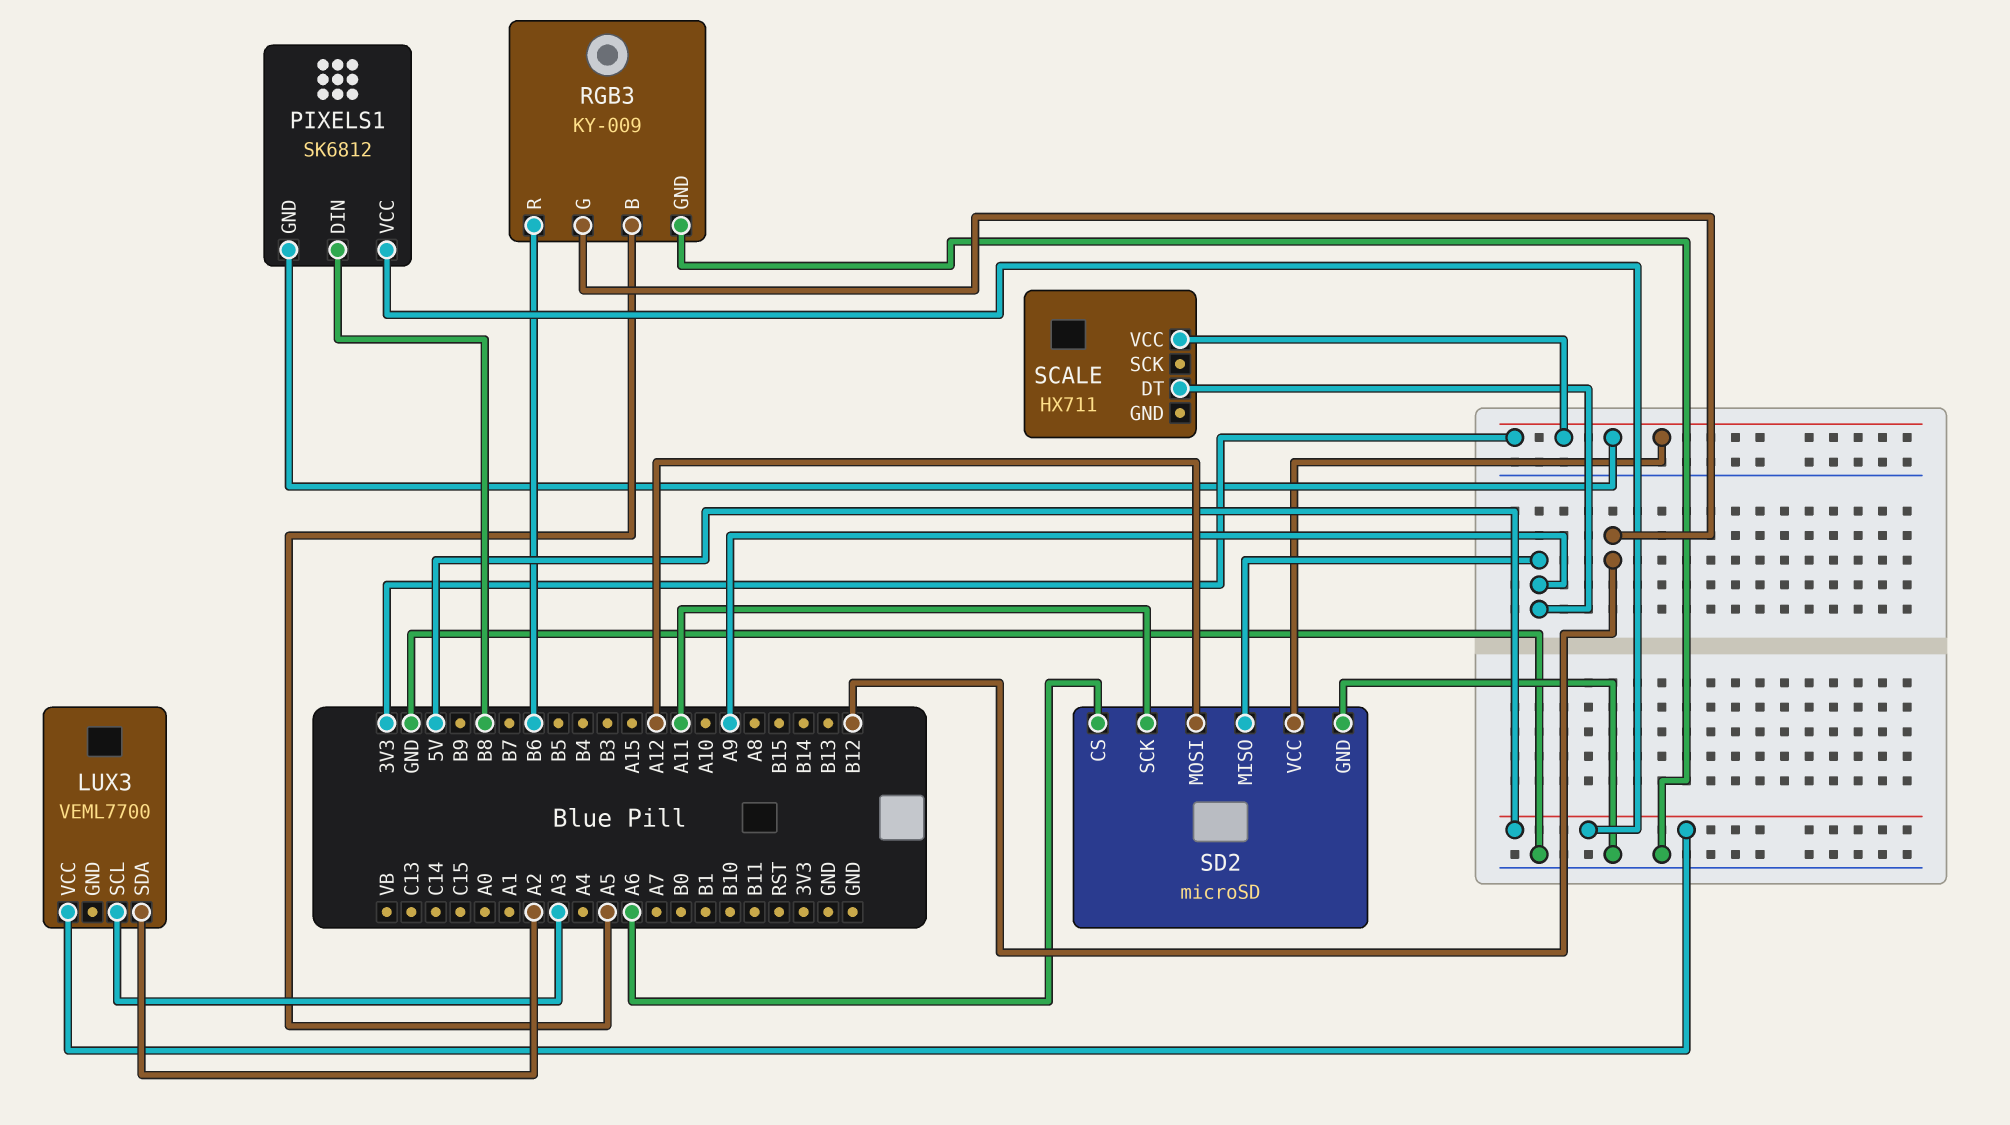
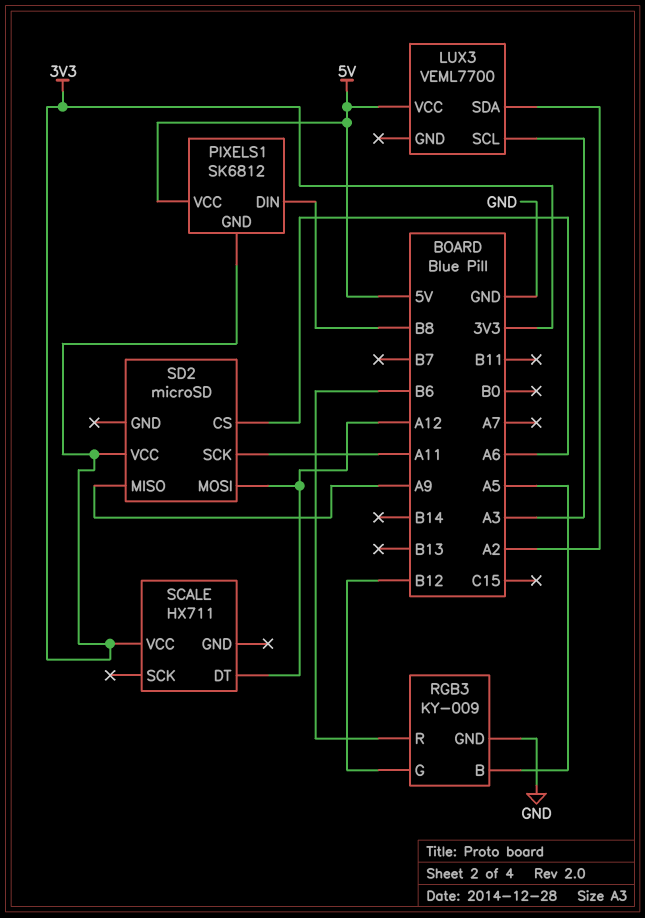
SCALE pin DT: A9 -> A12
SD2 pin GND: GND -> none

